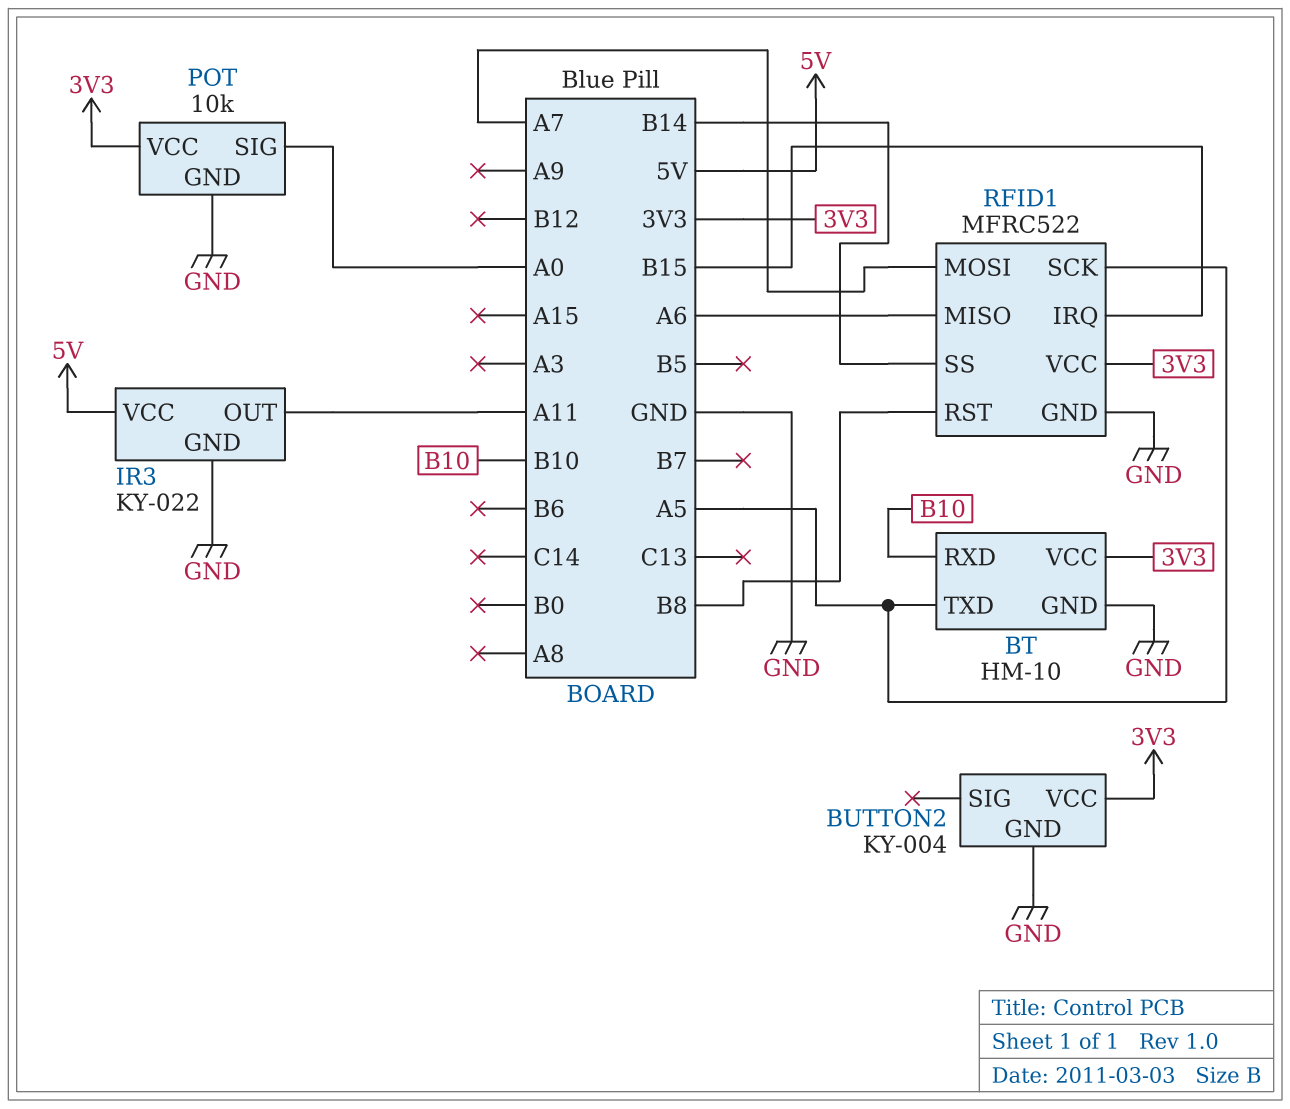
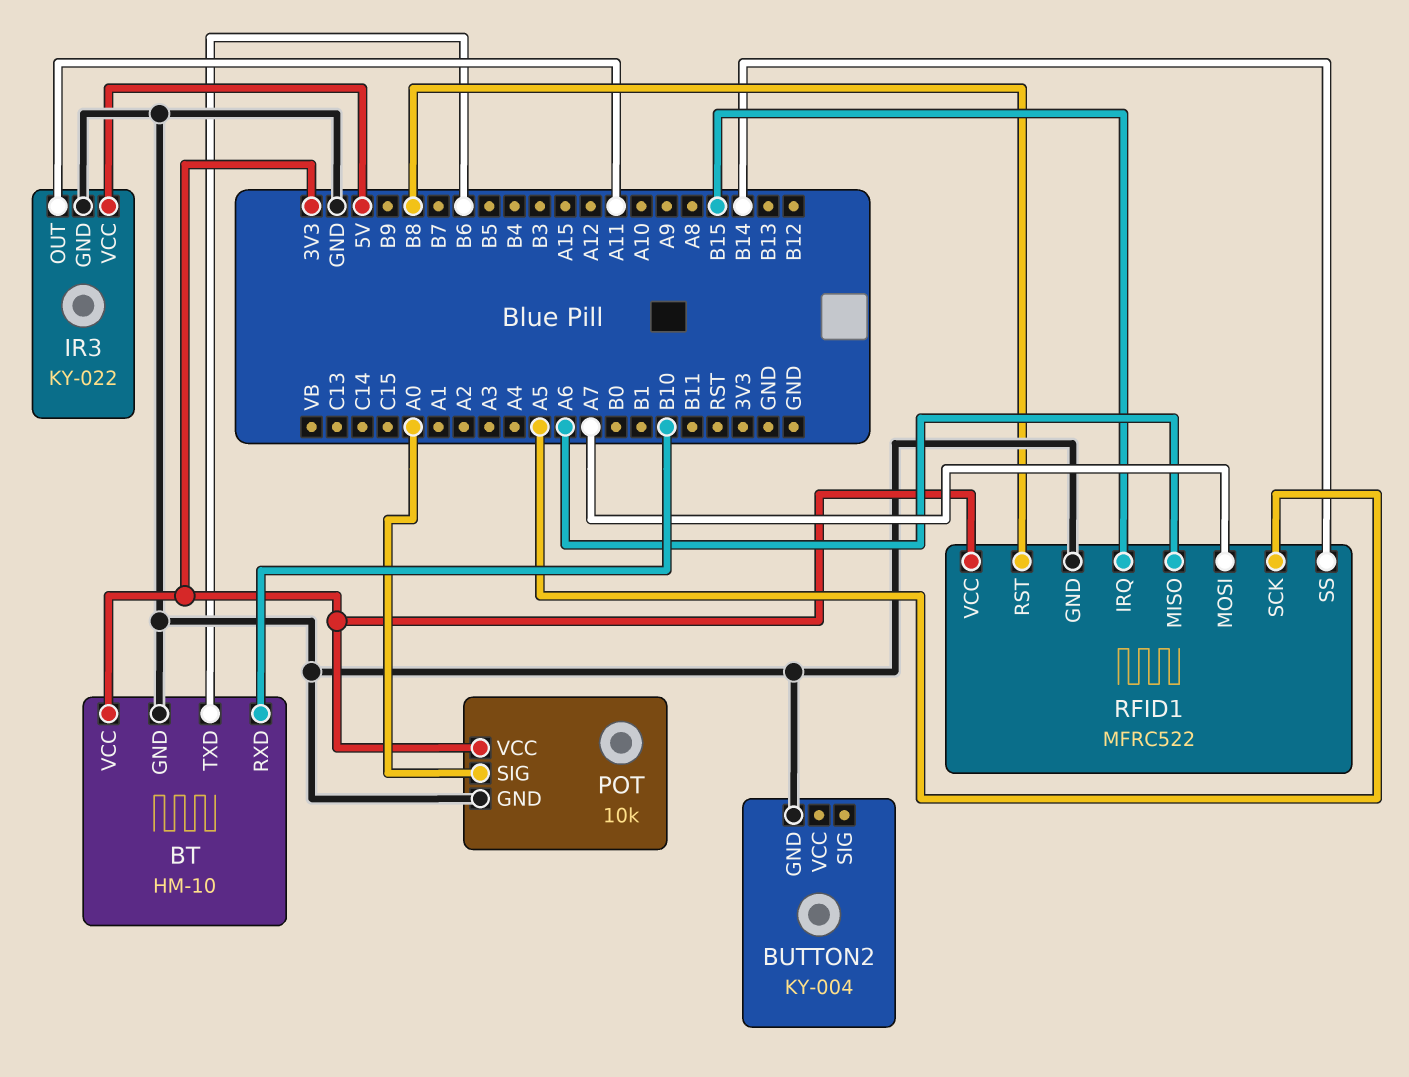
BT pin TXD: A5 -> B6
BUTTON2 pin VCC: 3V3 -> none

